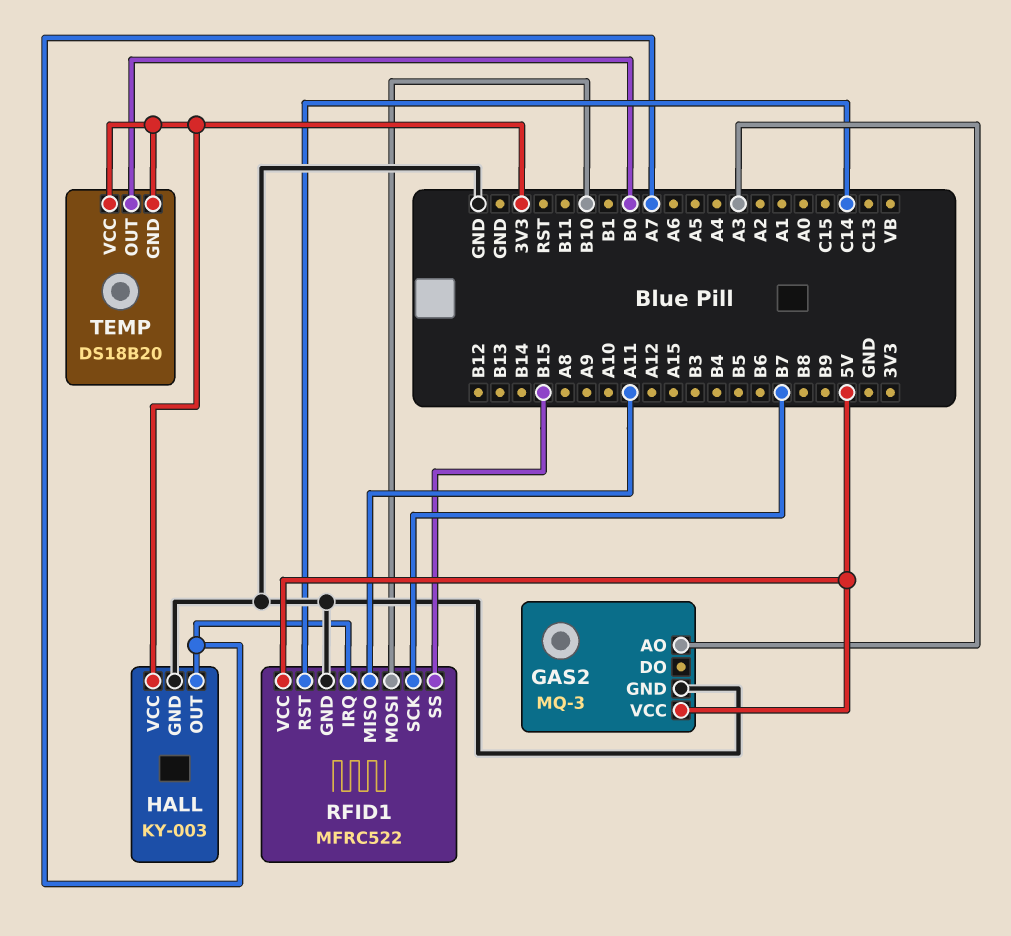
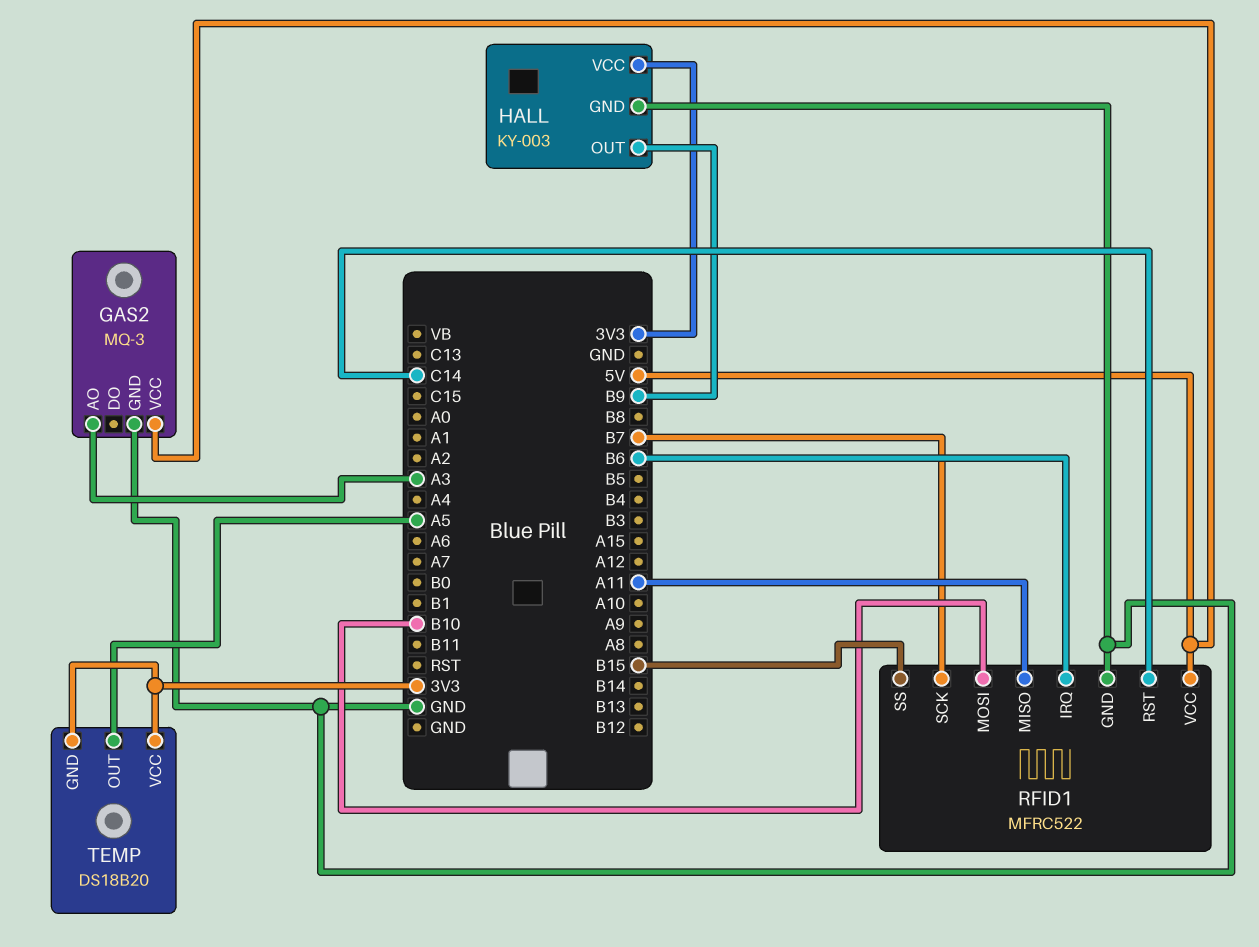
HALL pin OUT: A7 -> B9
RFID1 pin IRQ: A7 -> B6
TEMP pin OUT: B0 -> A5

